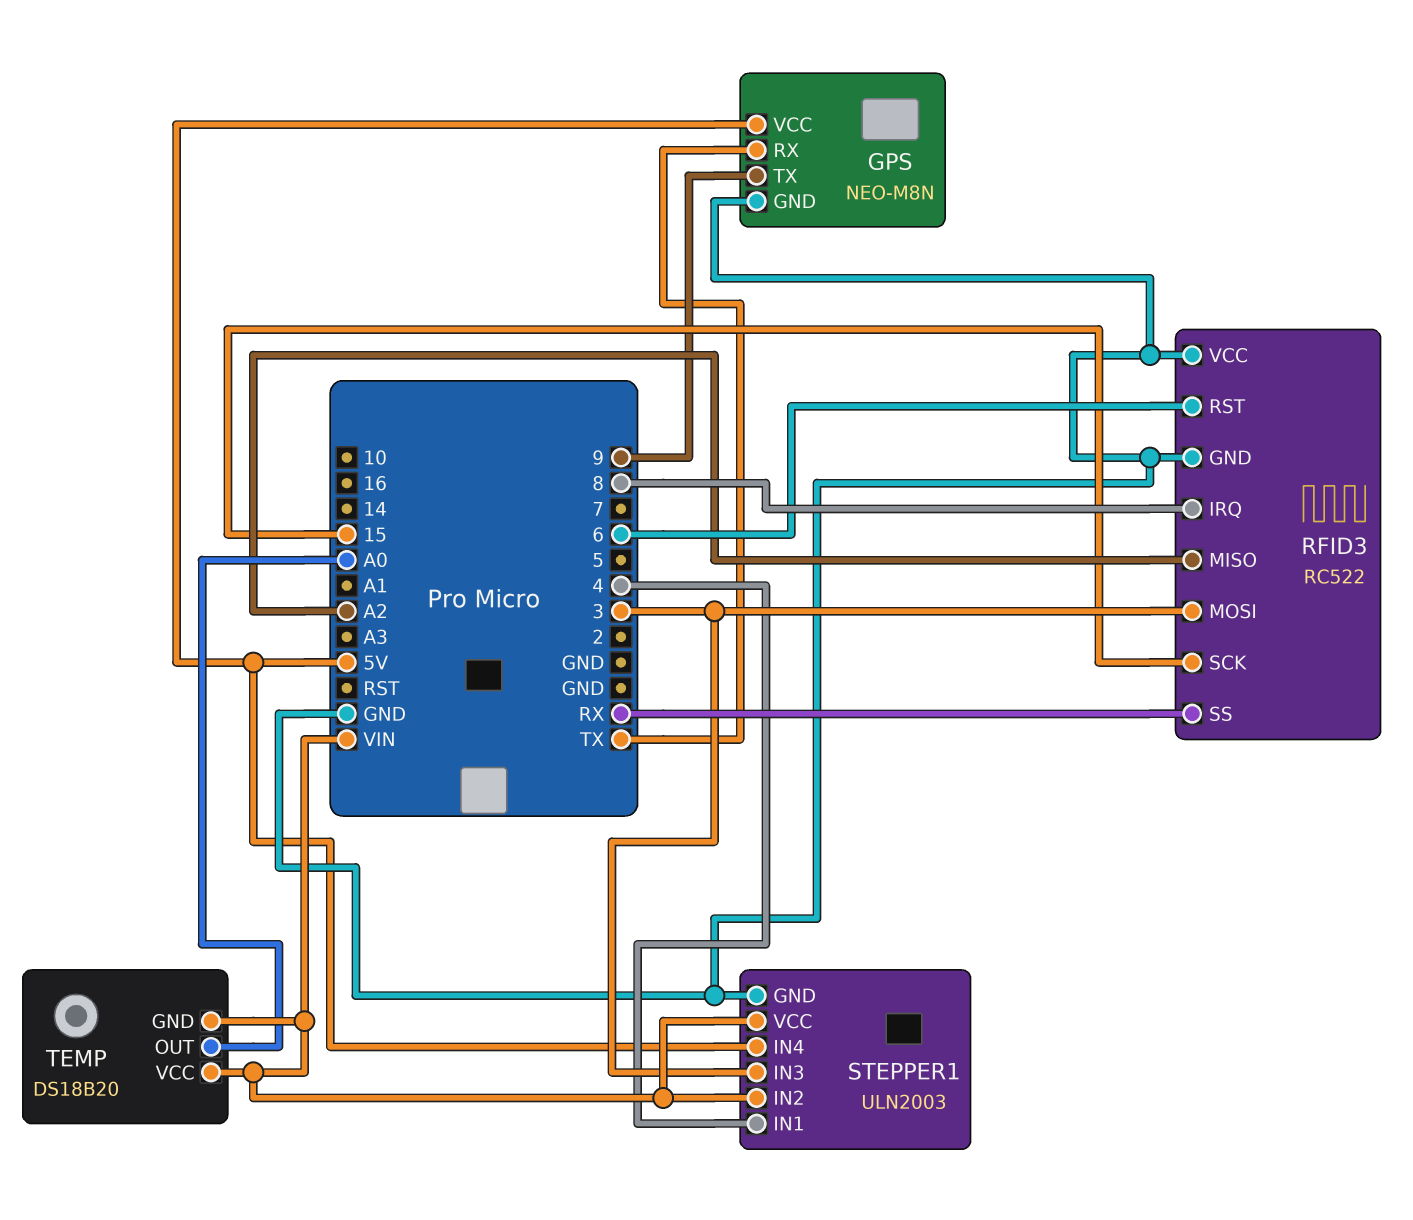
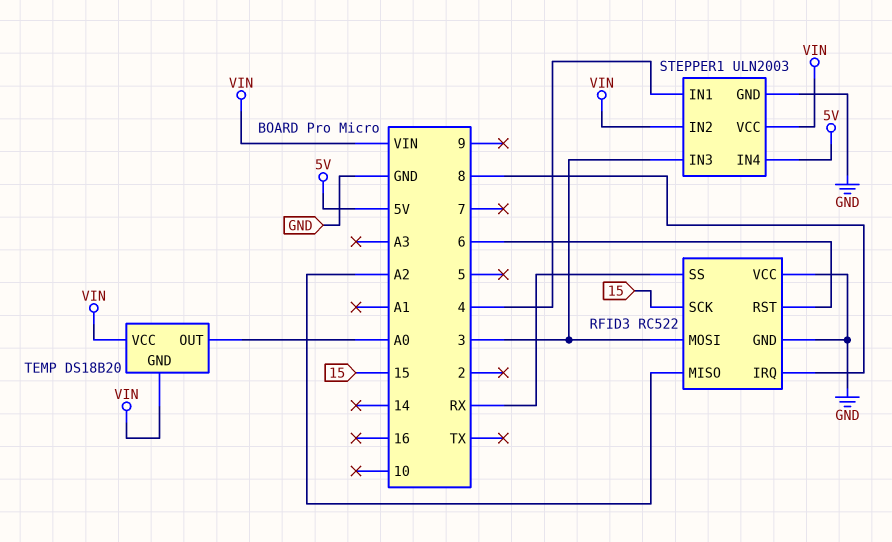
GPS: NEO-M8N -> none
GPS pin GND: GND -> none
GPS pin RX: TX -> none
GPS pin TX: 9 -> none
GPS pin VCC: 5V -> none

